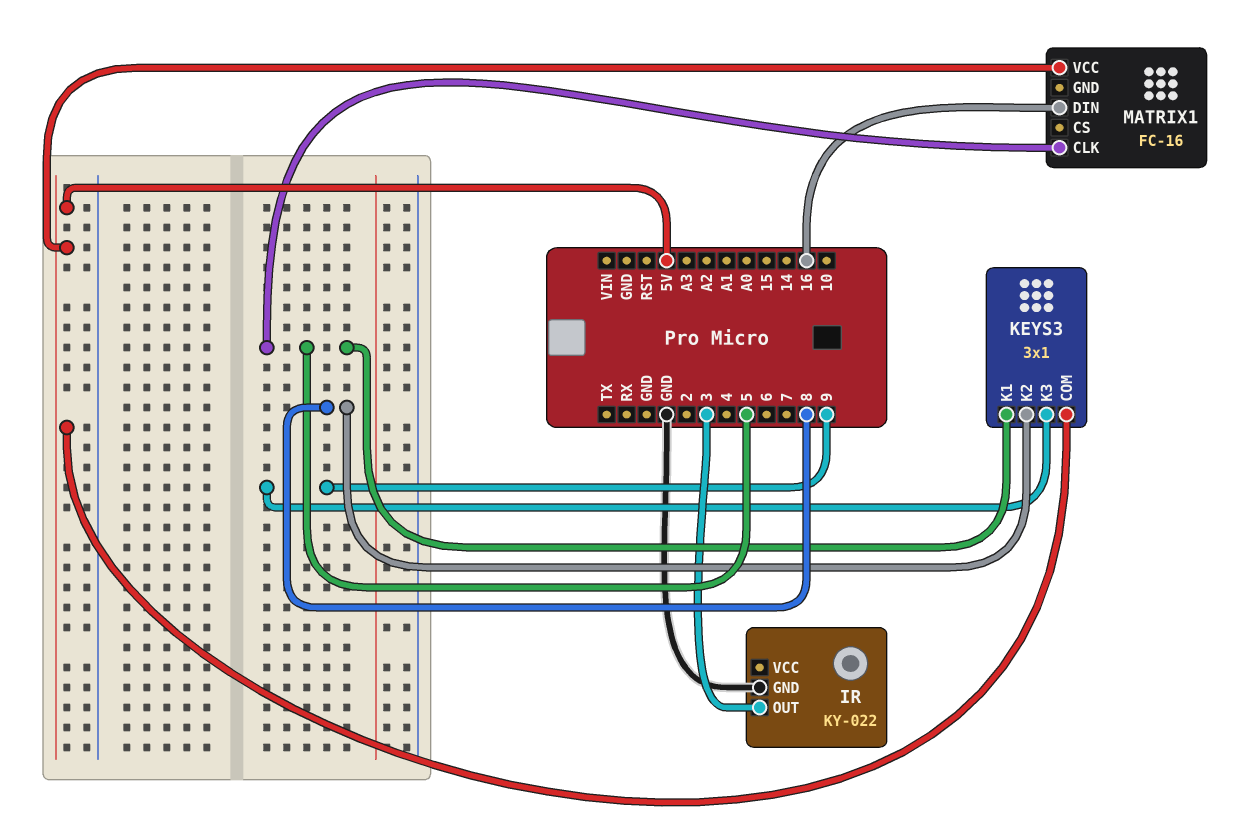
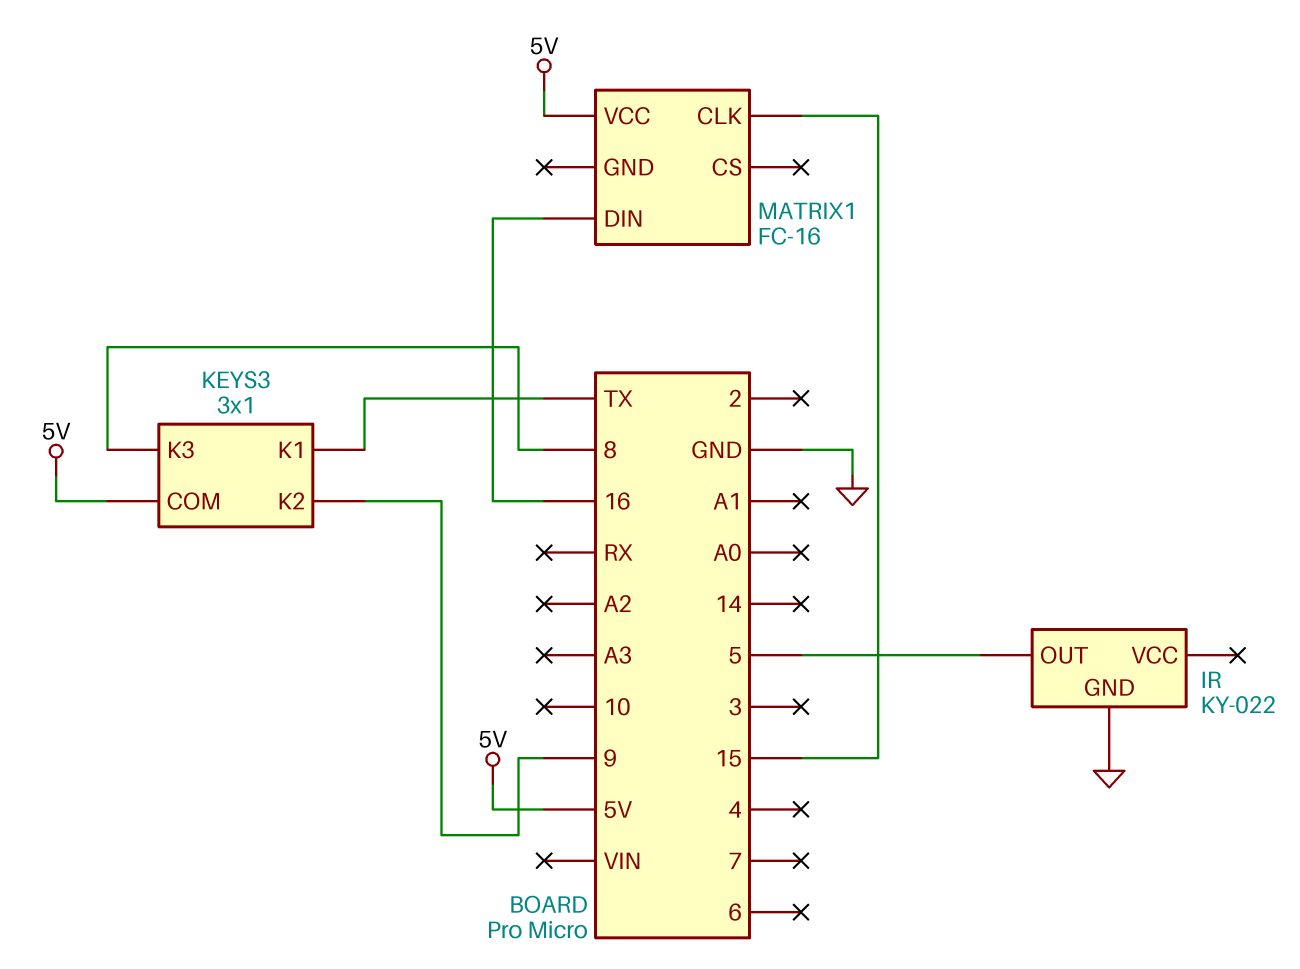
IR pin OUT: 3 -> 5
KEYS3 pin K1: 5 -> TX
KEYS3 pin K2: 8 -> 9
KEYS3 pin K3: 9 -> 8
MATRIX1 pin CLK: 5 -> 15

